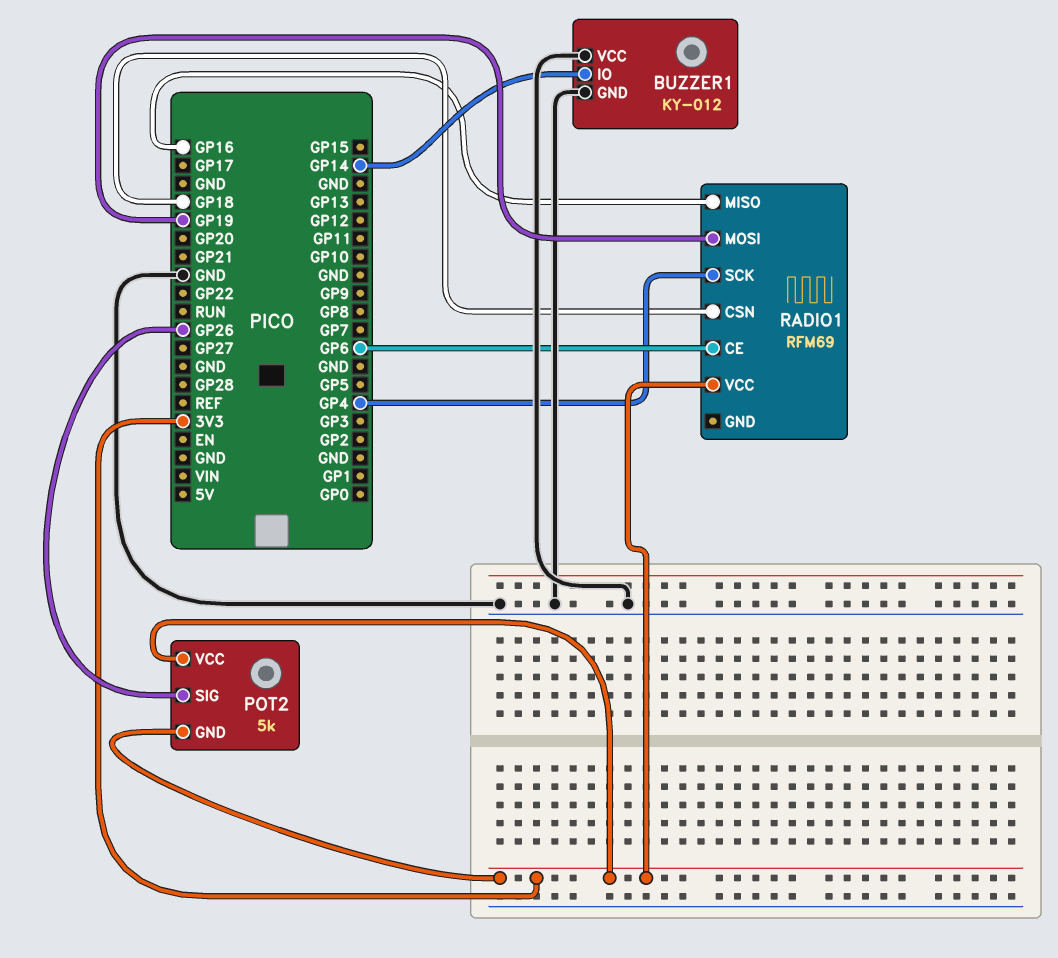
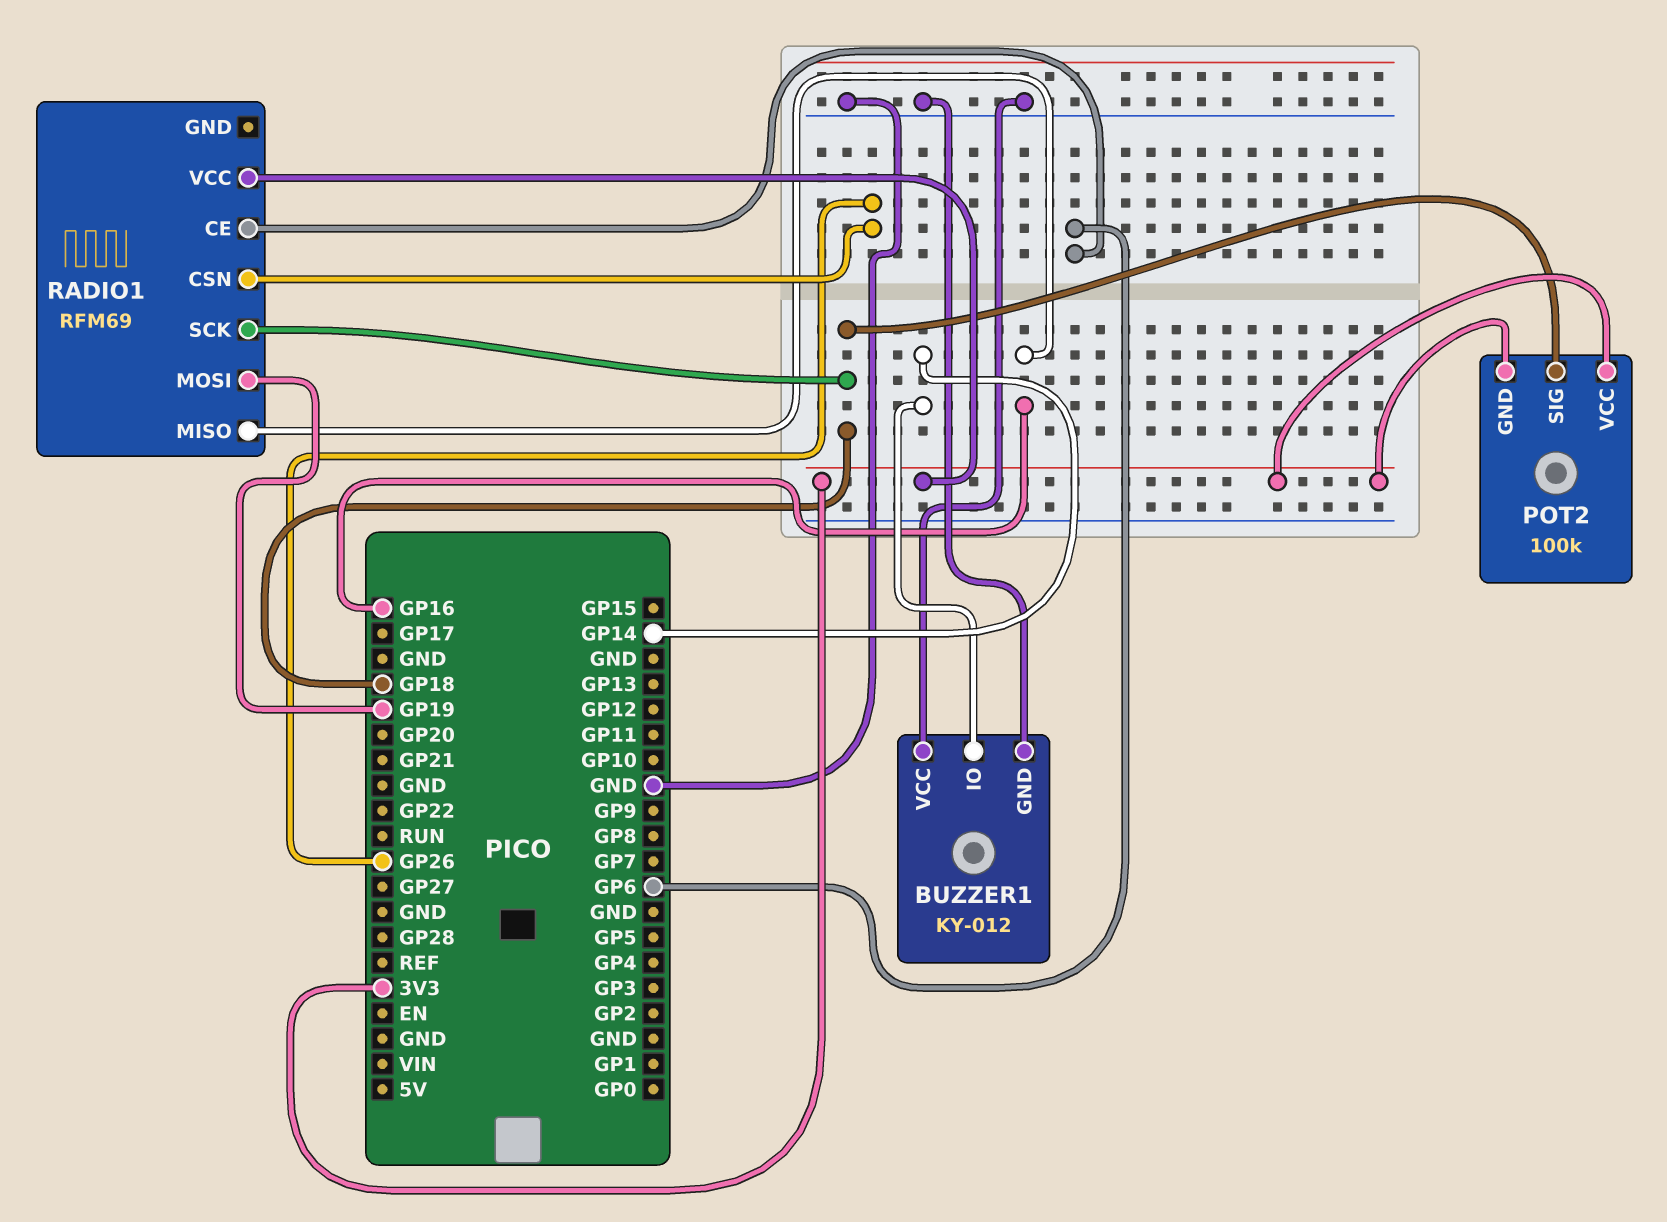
POT2: 5k -> 100k
POT2 pin SIG: GP26 -> GP18
RADIO1 pin CSN: GP18 -> GP26
RADIO1 pin SCK: GP4 -> GP18

